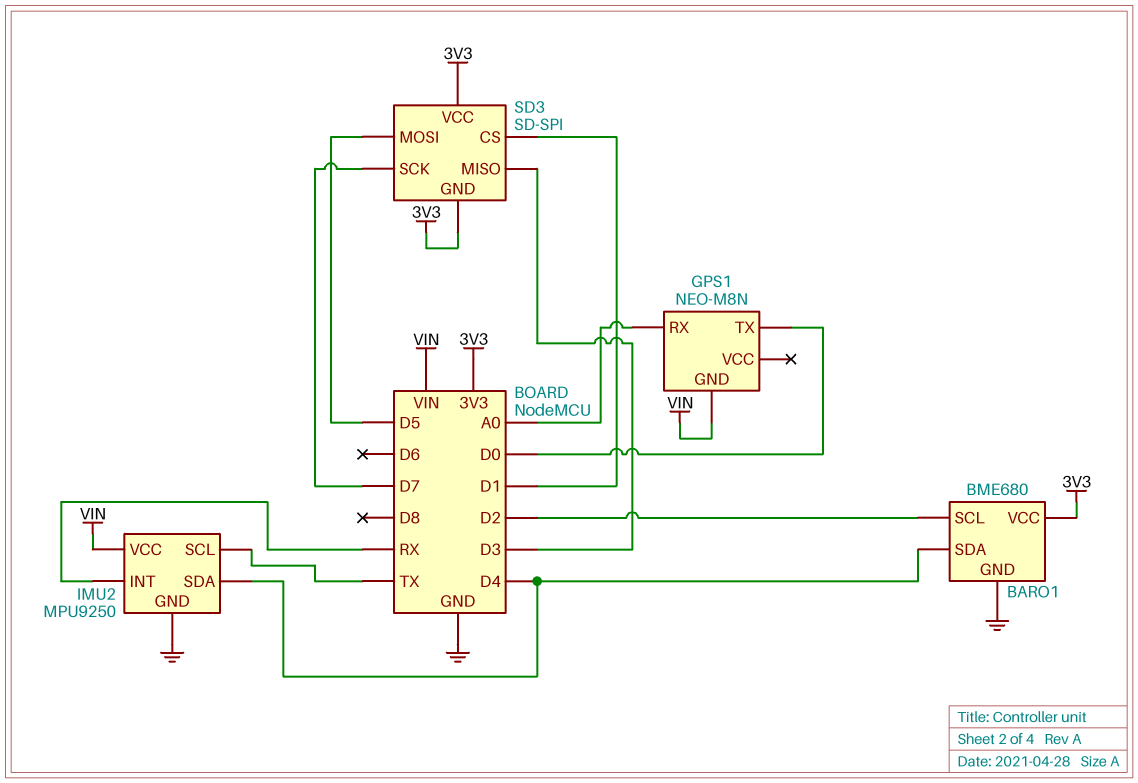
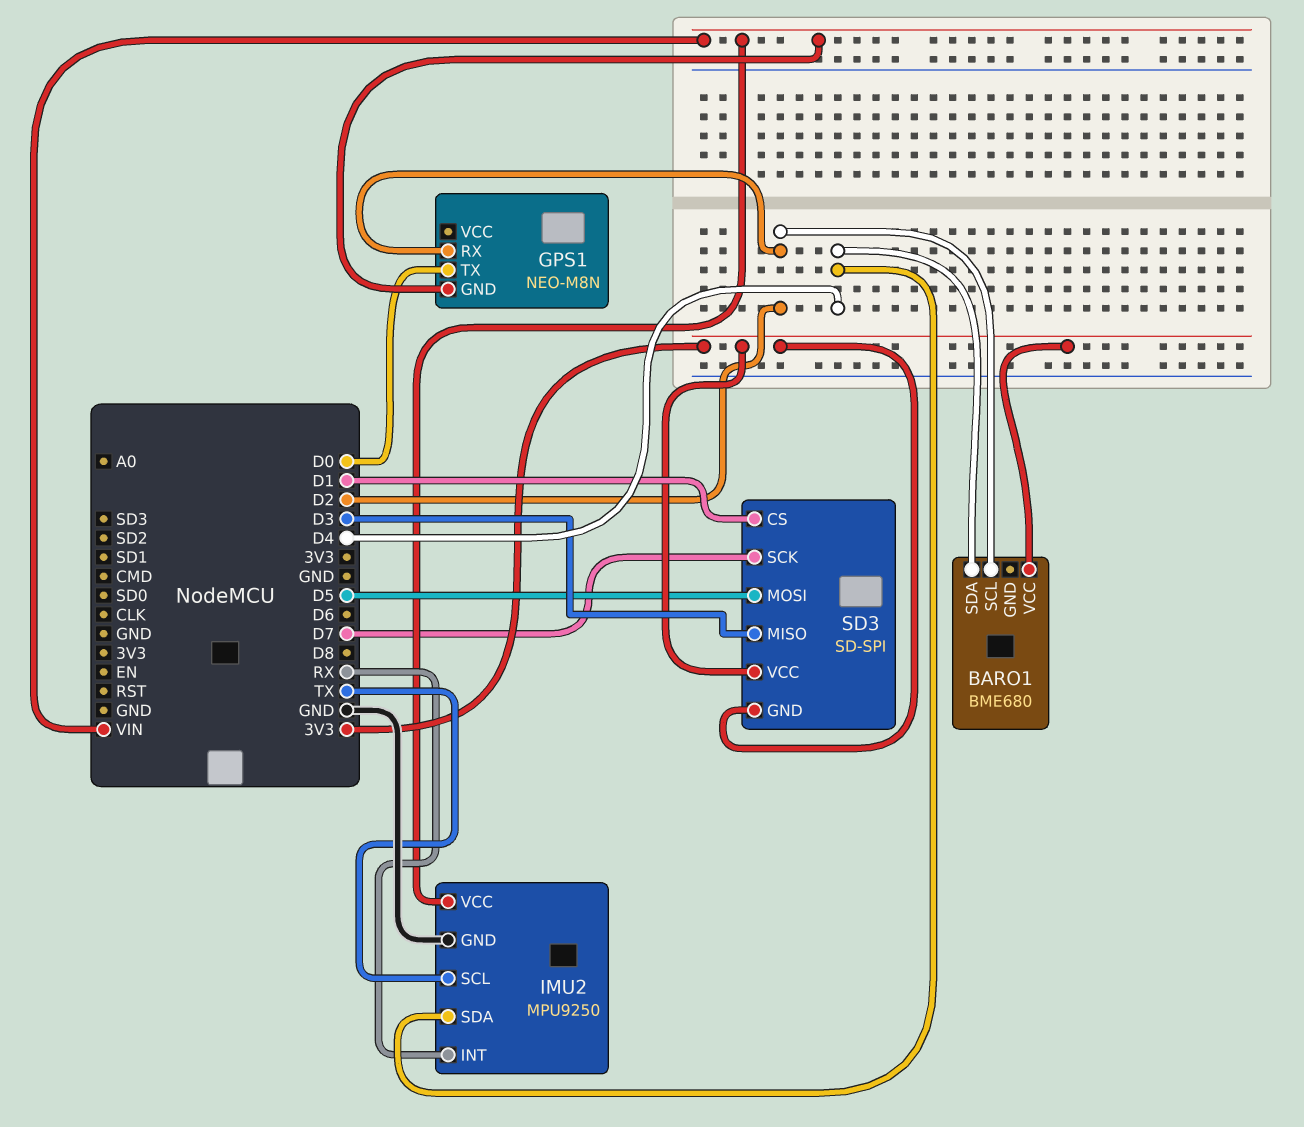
BARO1 pin GND: GND -> none
GPS1 pin RX: A0 -> D2

